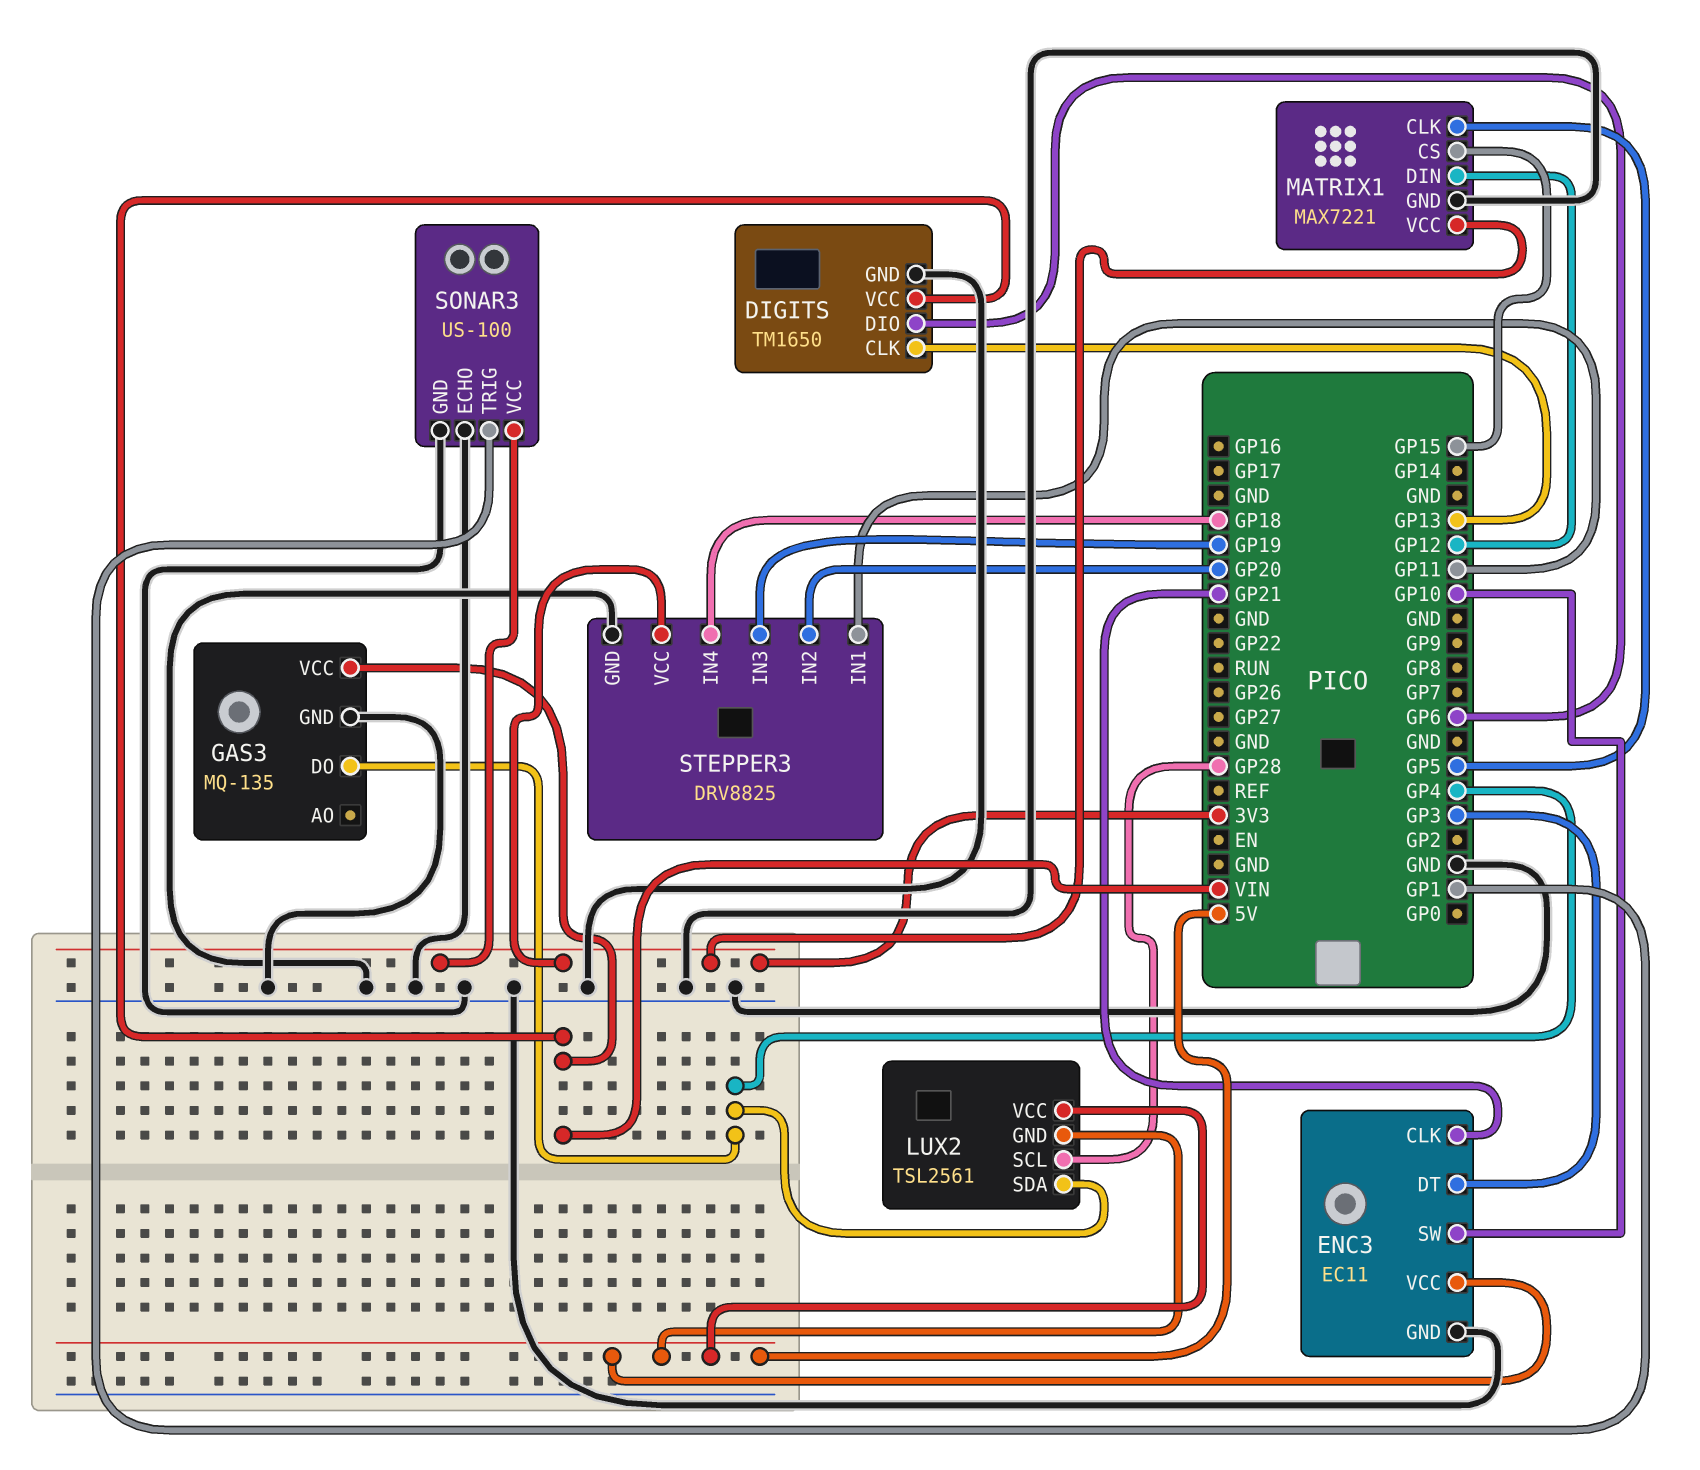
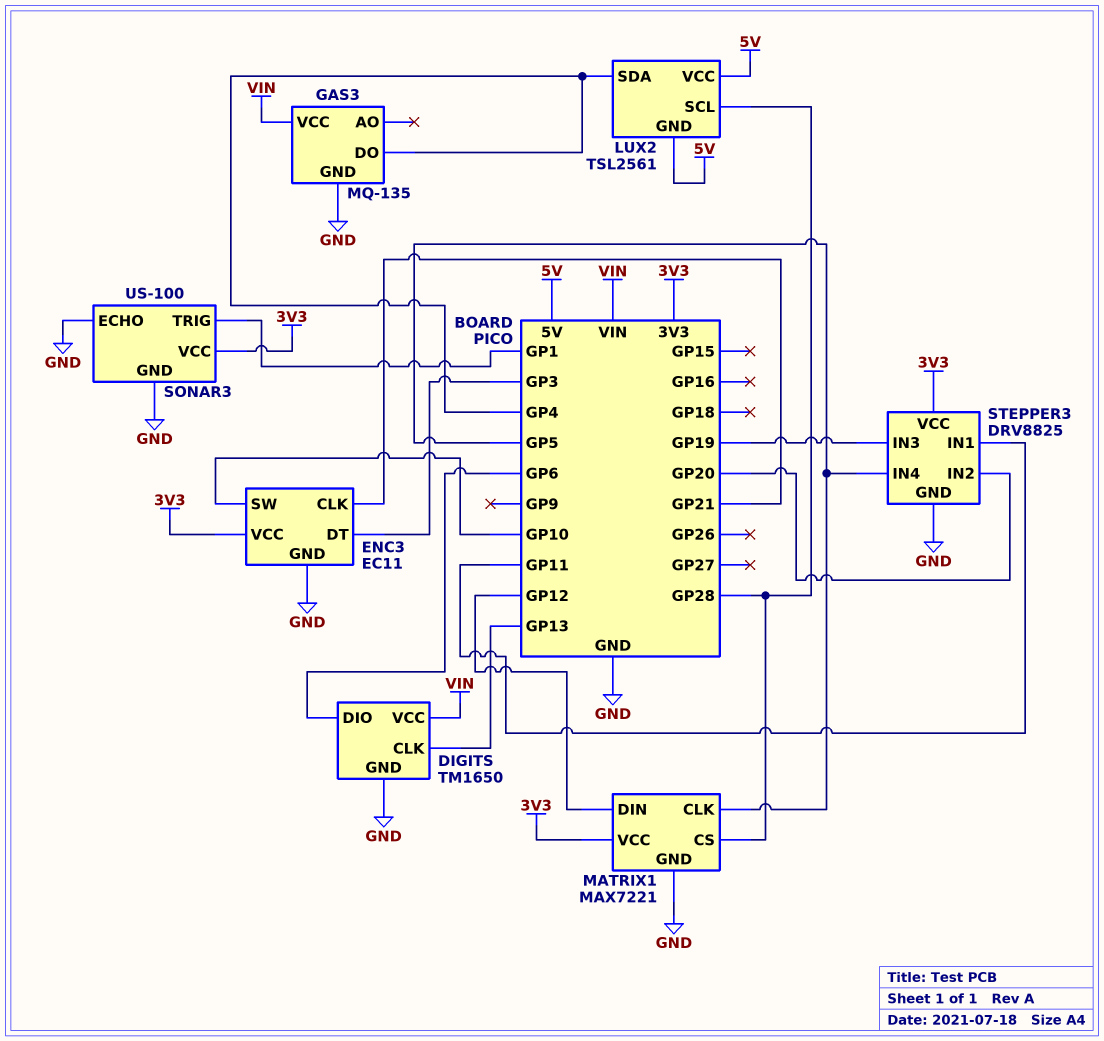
ENC3 pin VCC: 5V -> 3V3
MATRIX1 pin CS: GP15 -> GP28
STEPPER3 pin IN4: GP18 -> GP5

